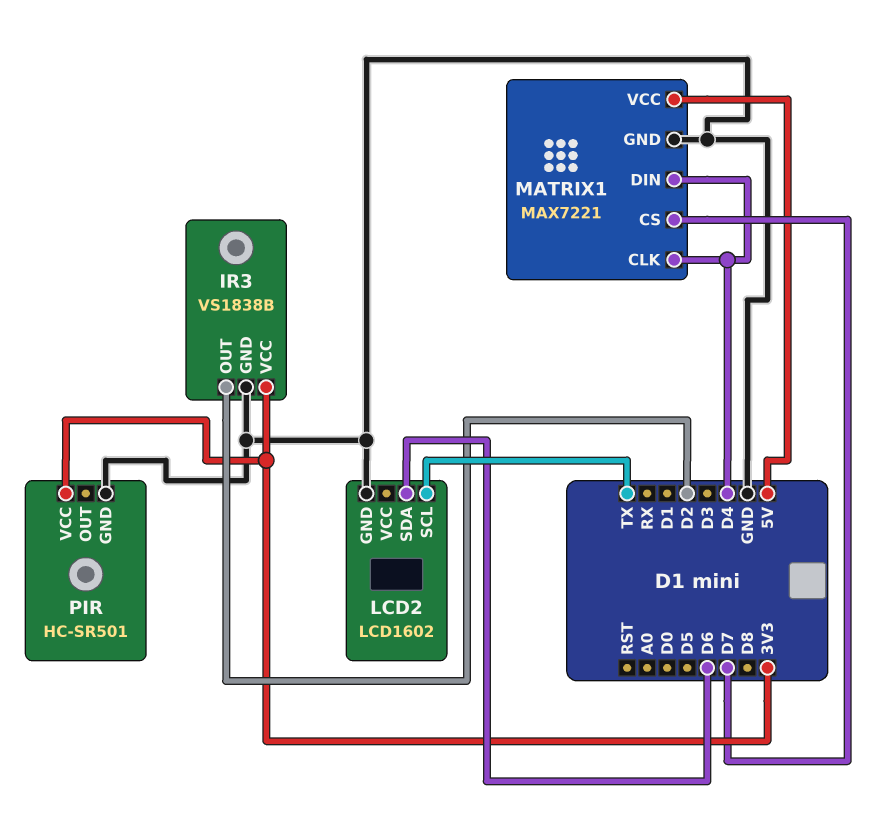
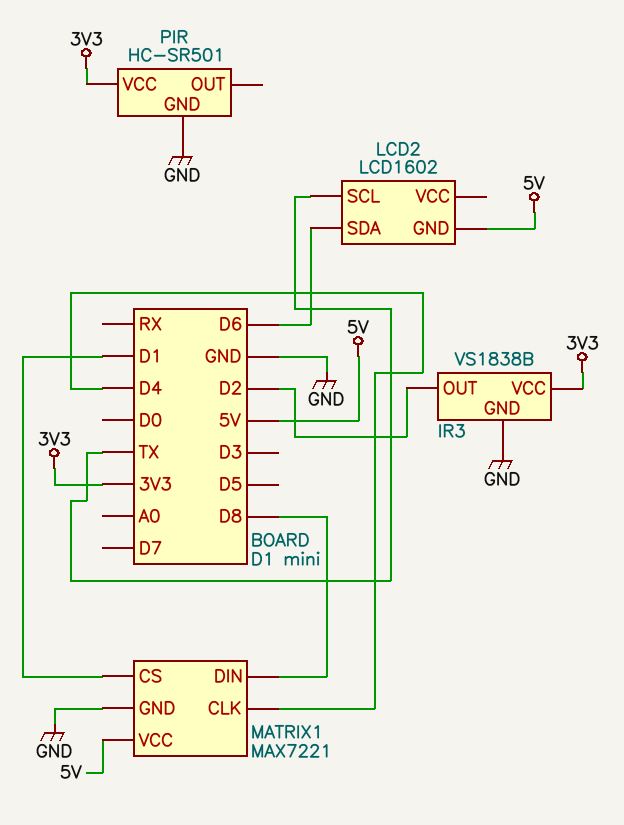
LCD2 pin GND: GND -> 5V
MATRIX1 pin CS: D7 -> D1
MATRIX1 pin DIN: D4 -> D8

